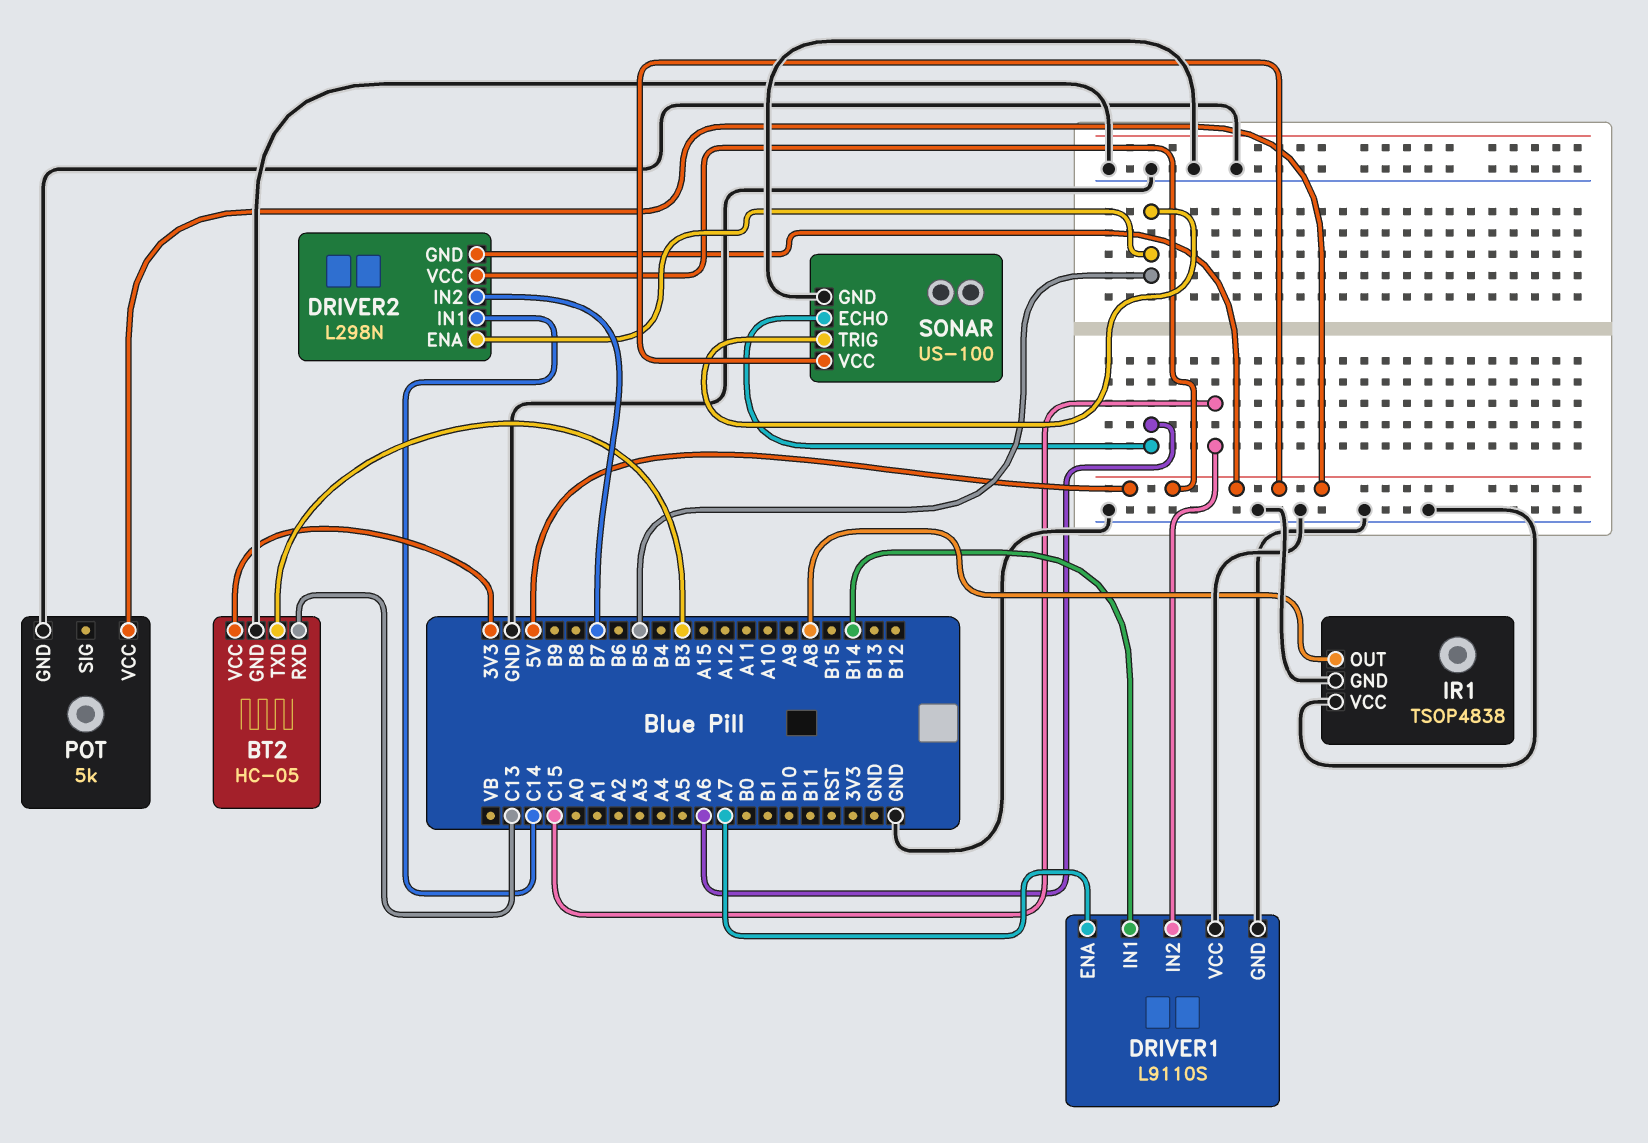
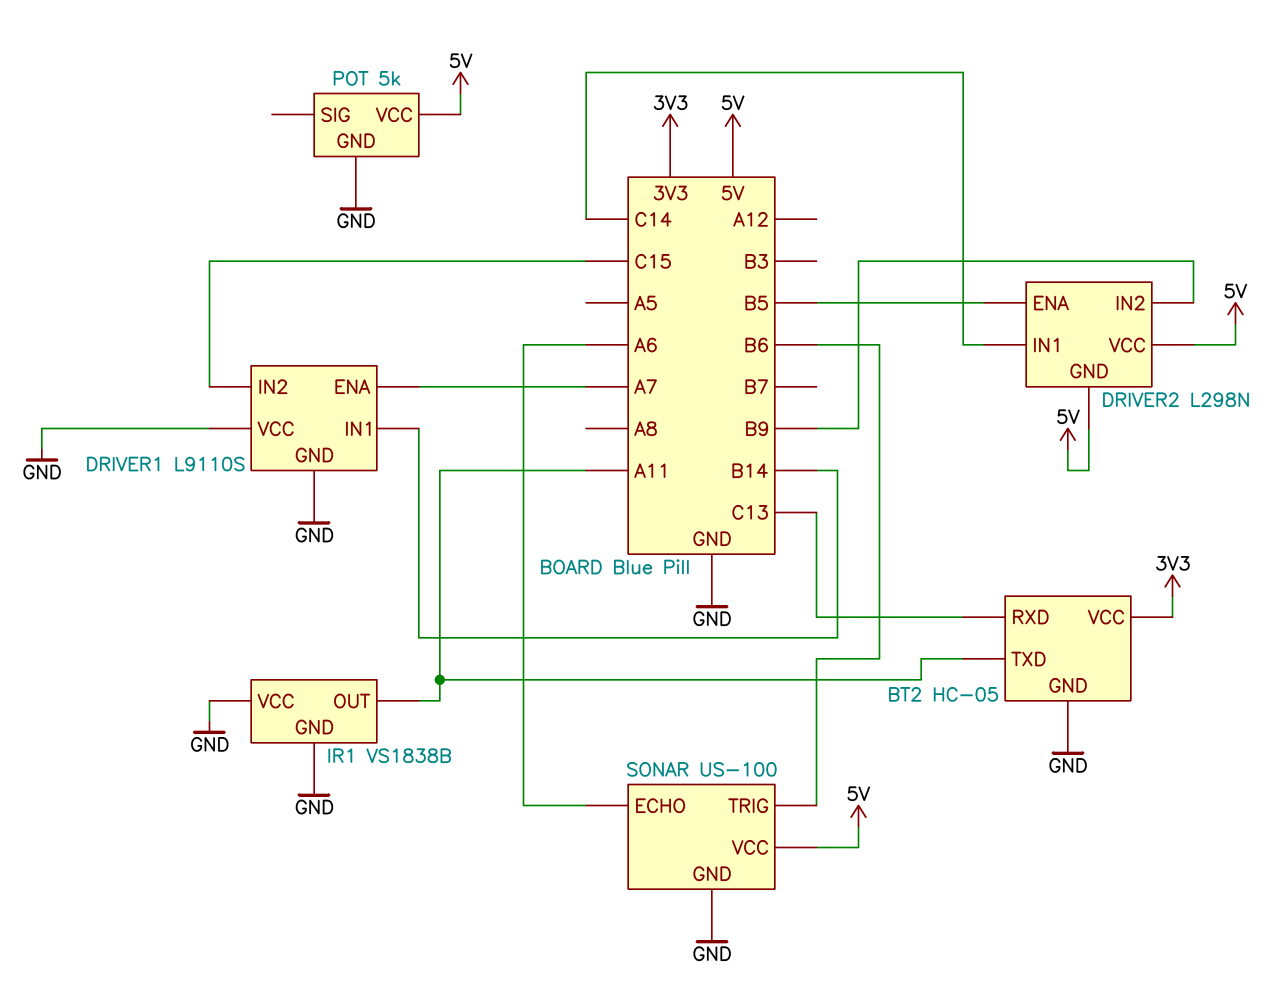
BT2 pin TXD: B3 -> A11
DRIVER2 pin IN2: B7 -> B9
IR1: TSOP4838 -> VS1838B
IR1 pin OUT: A8 -> A11
SONAR pin TRIG: B5 -> B6

